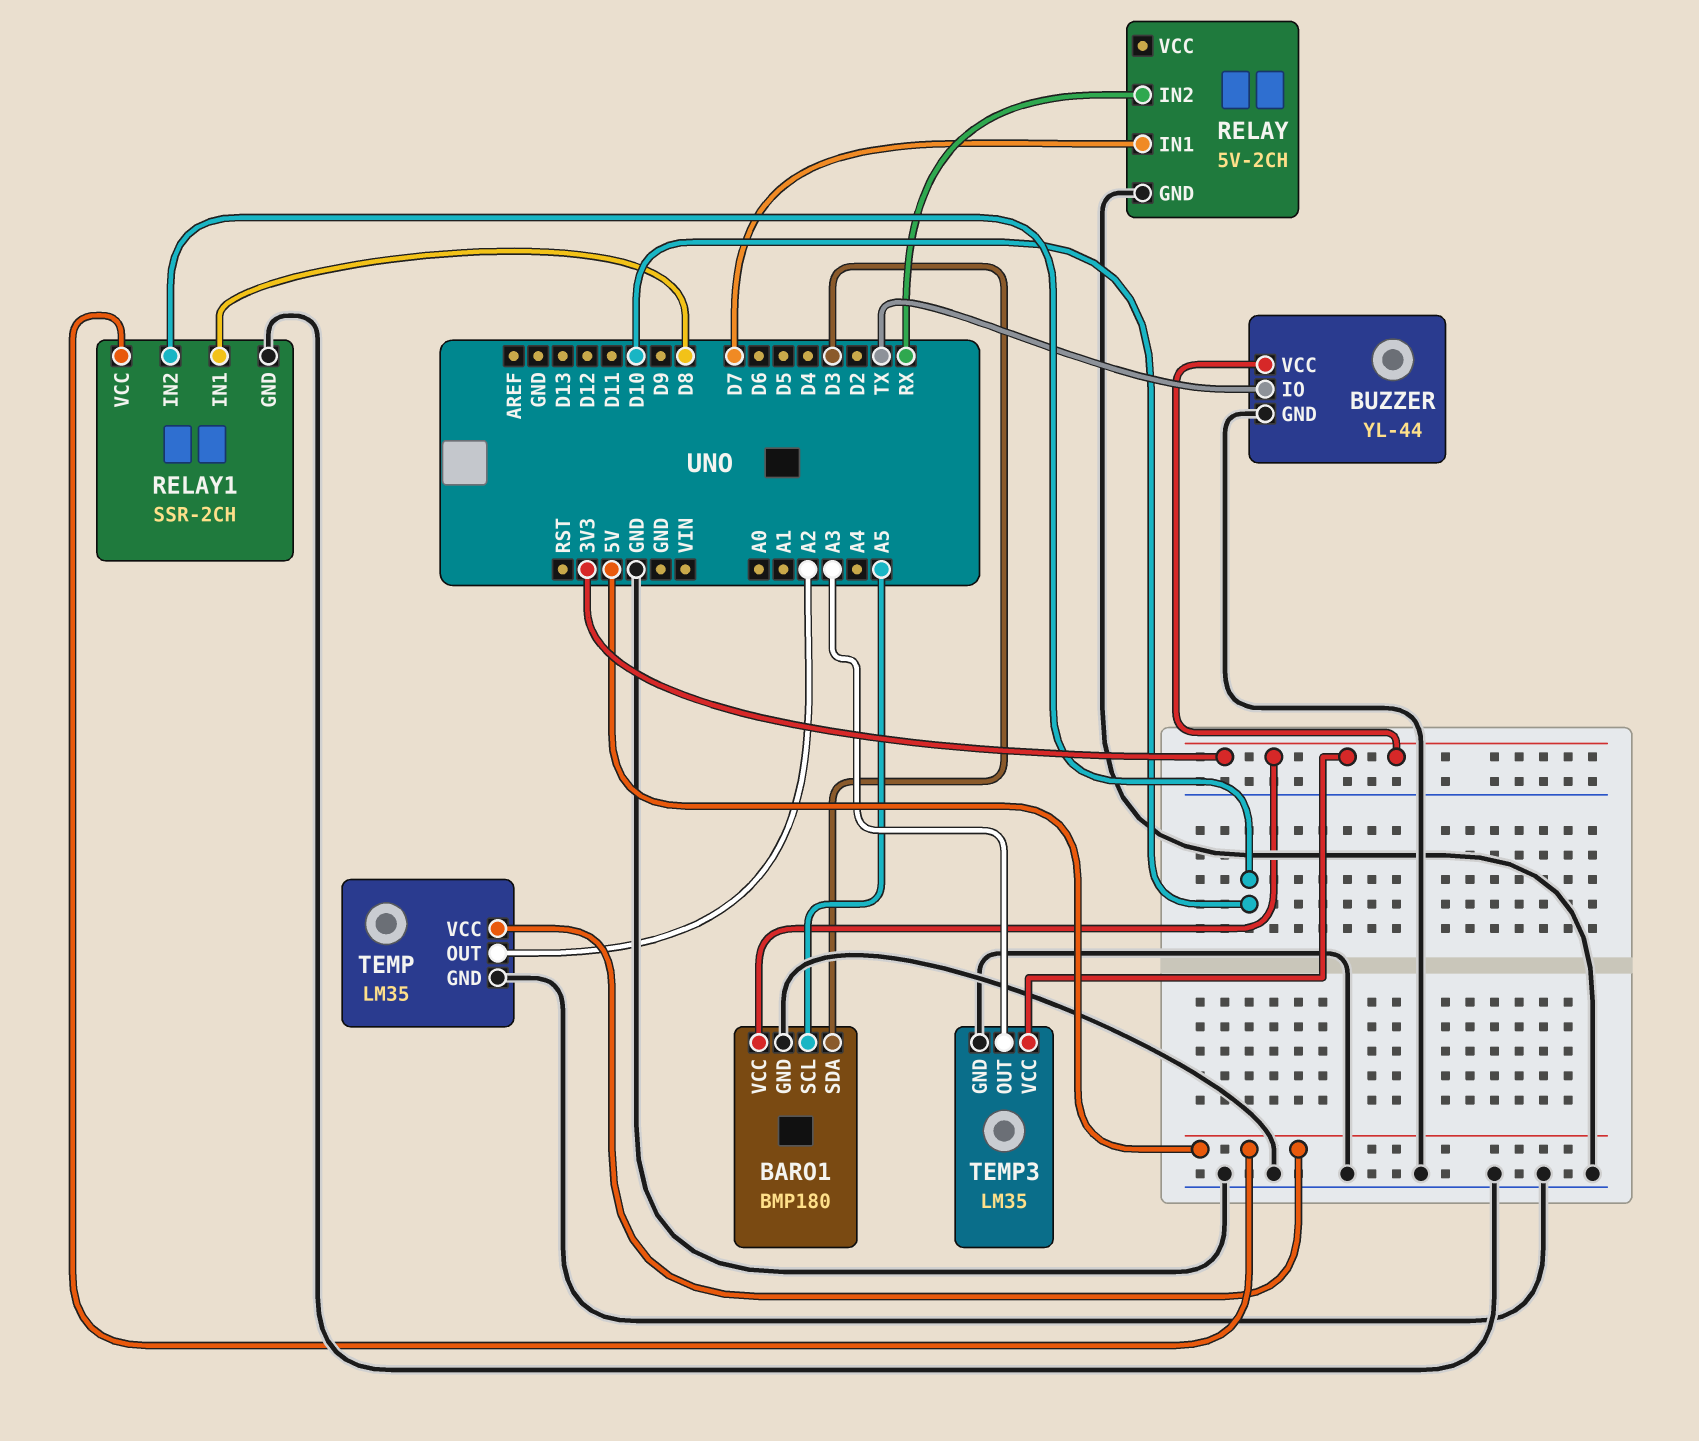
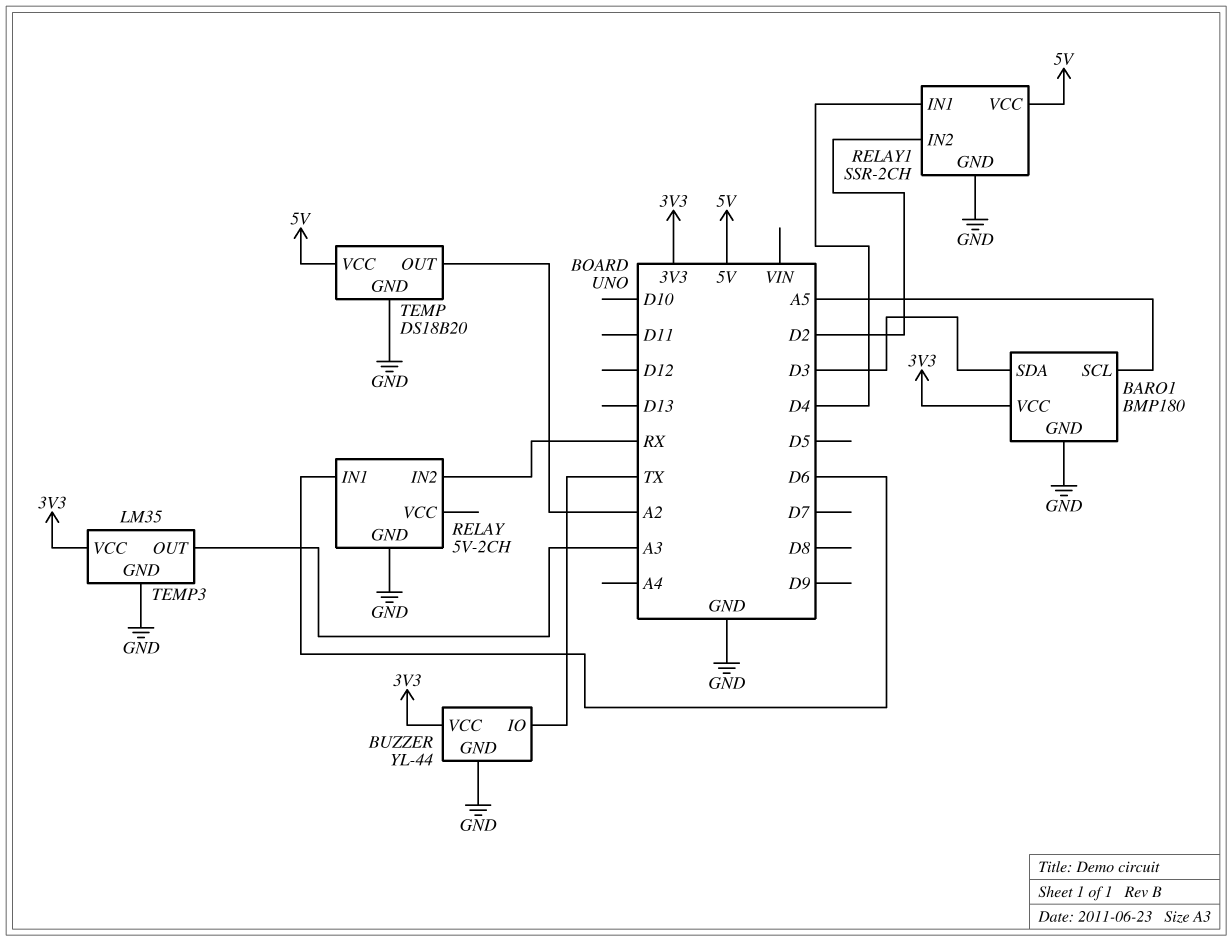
RELAY pin IN1: D7 -> D6
RELAY1 pin IN1: D8 -> D4
RELAY1 pin IN2: D10 -> D2
TEMP: LM35 -> DS18B20

